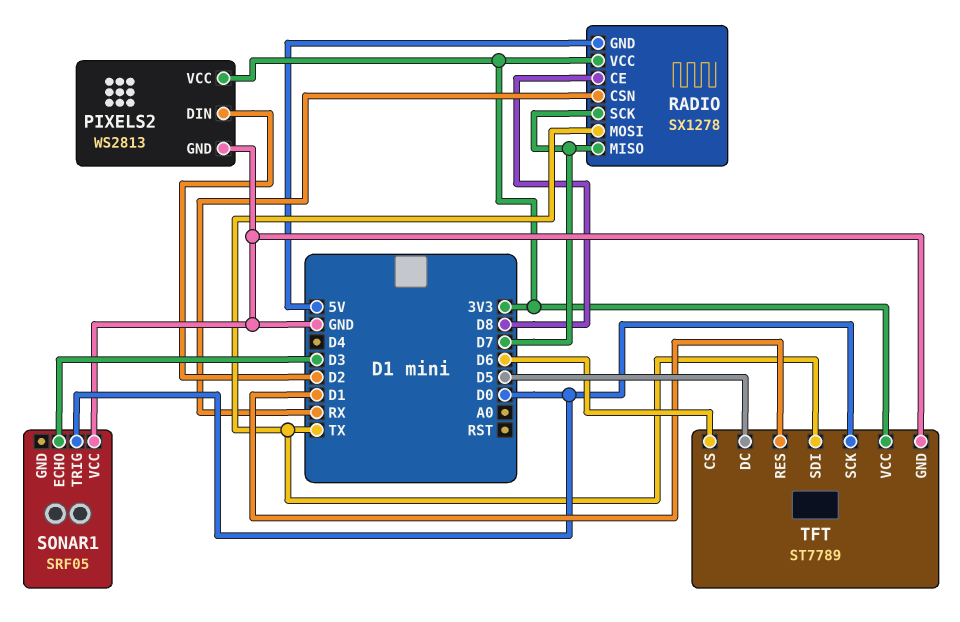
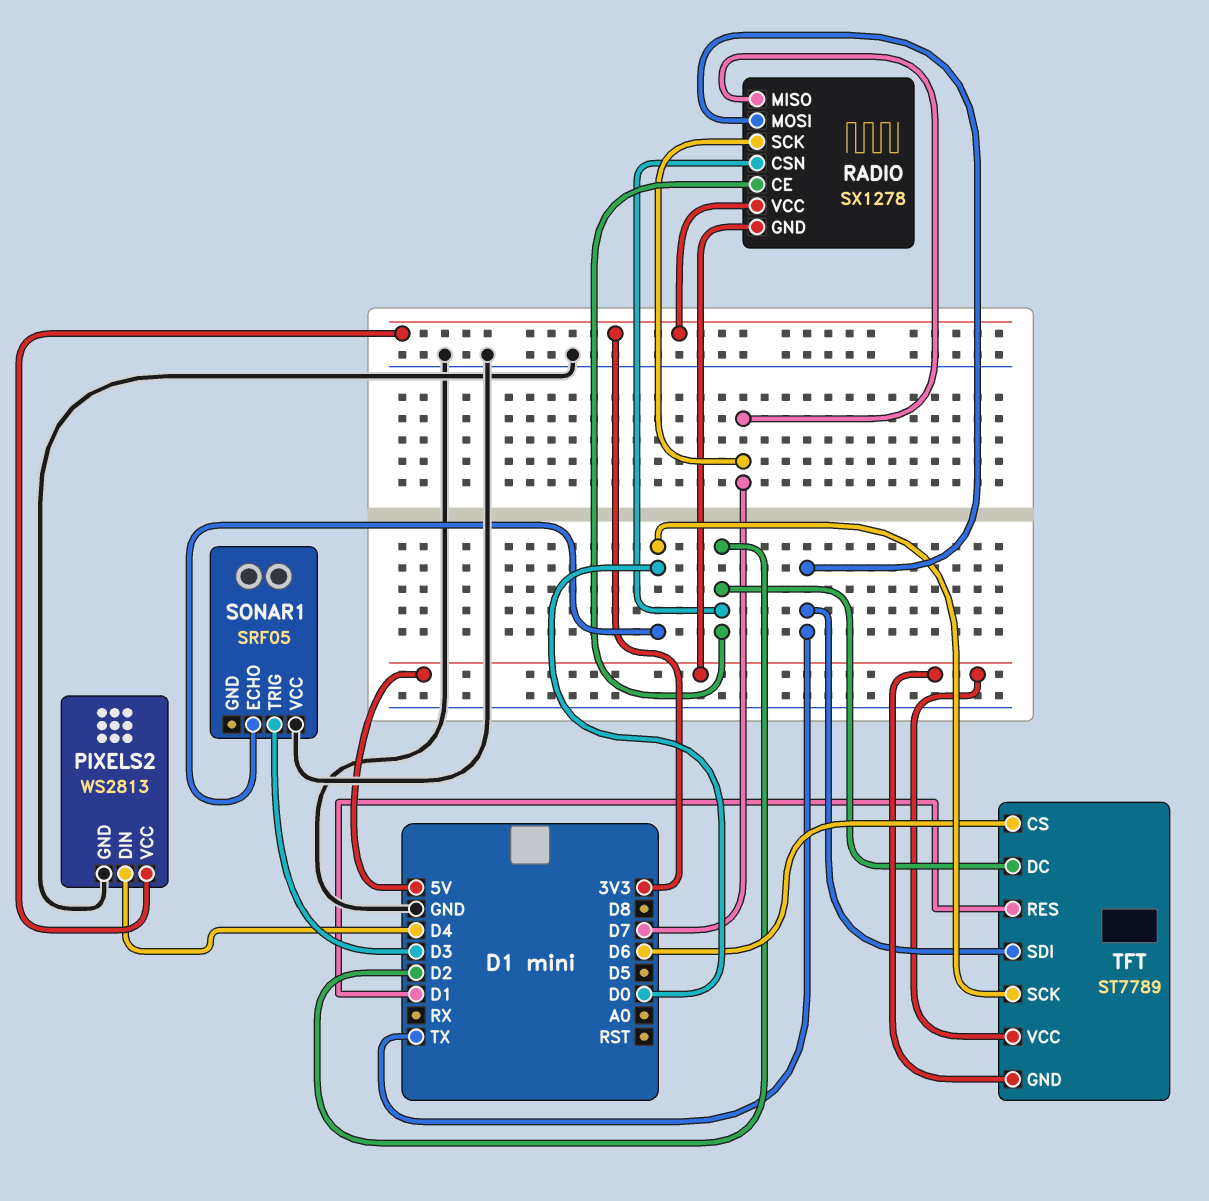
PIXELS2 pin DIN: D2 -> D4
RADIO pin CE: D8 -> D2
RADIO pin CSN: RX -> D2
SONAR1 pin ECHO: D3 -> D0
SONAR1 pin TRIG: D0 -> D3
TFT pin DC: D5 -> D2
TFT pin GND: GND -> 5V
TFT pin VCC: 3V3 -> 5V

